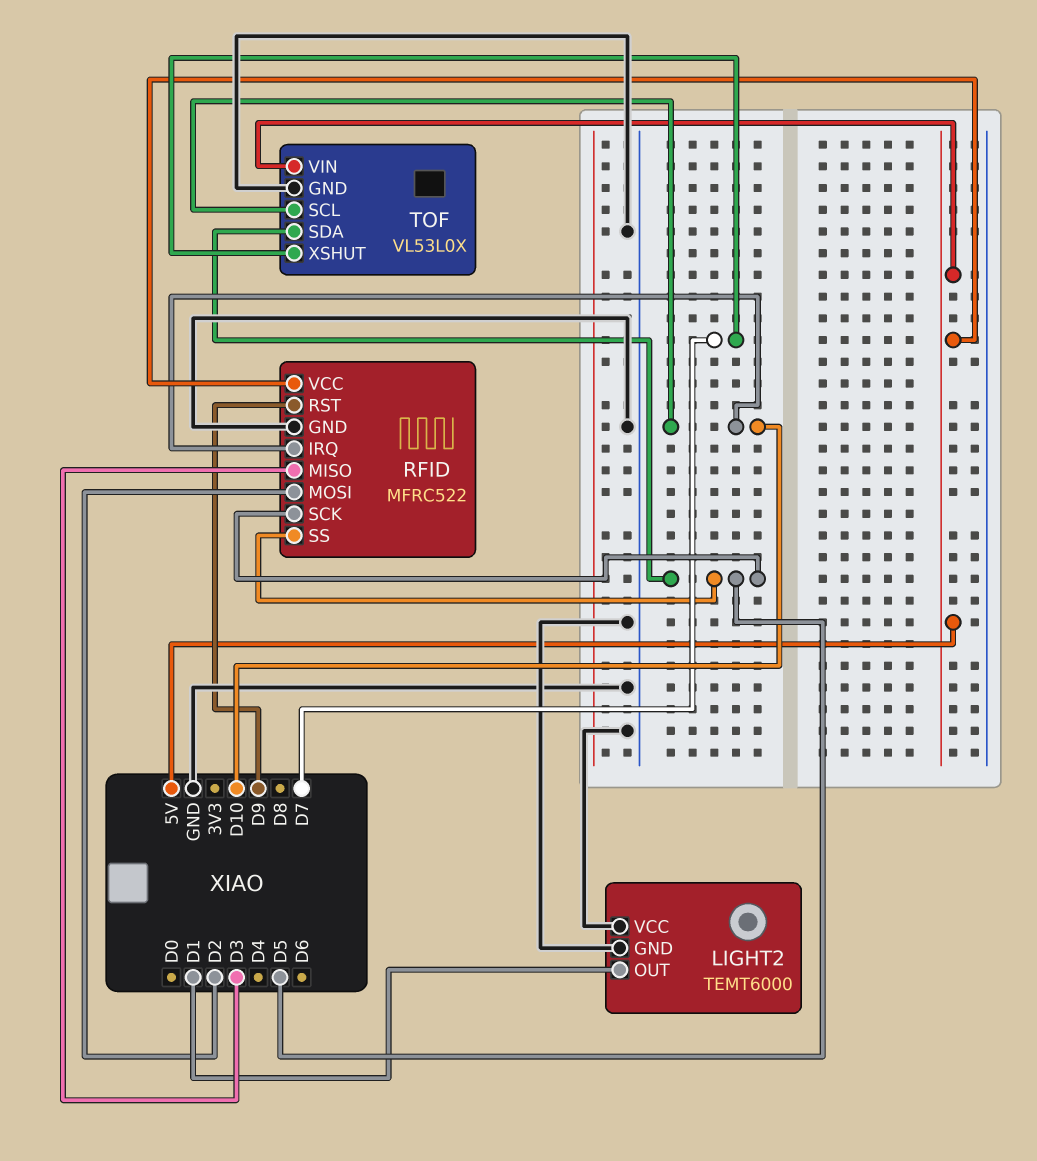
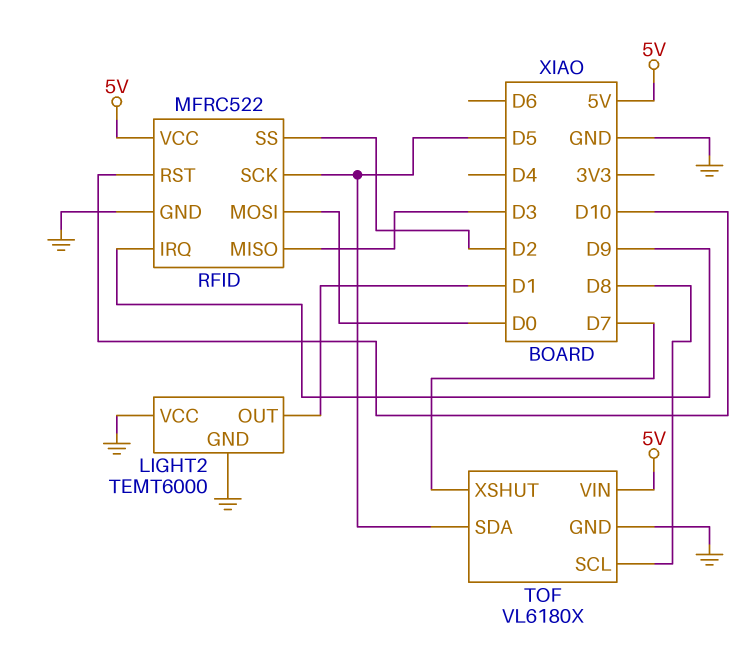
RFID pin IRQ: D10 -> D9
RFID pin MOSI: D2 -> D0
RFID pin RST: D9 -> D10
RFID pin SS: D5 -> D2
TOF: VL53L0X -> VL6180X
TOF pin SCL: D10 -> D8

